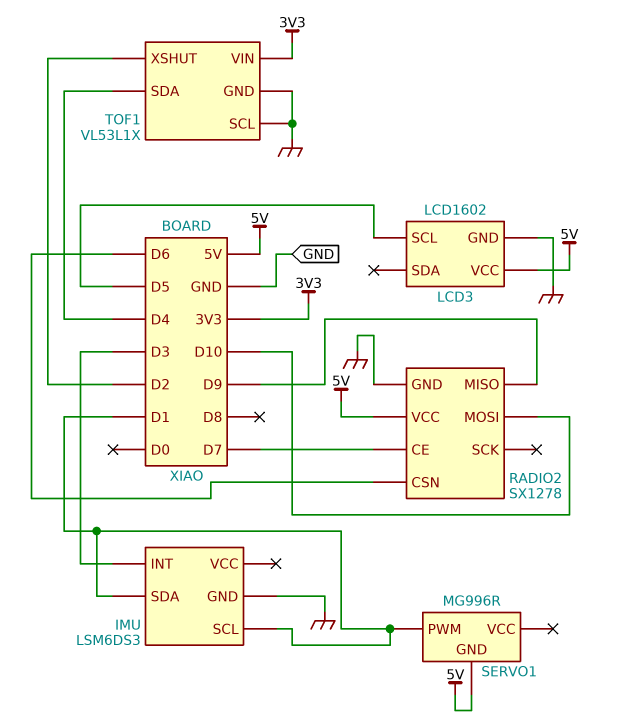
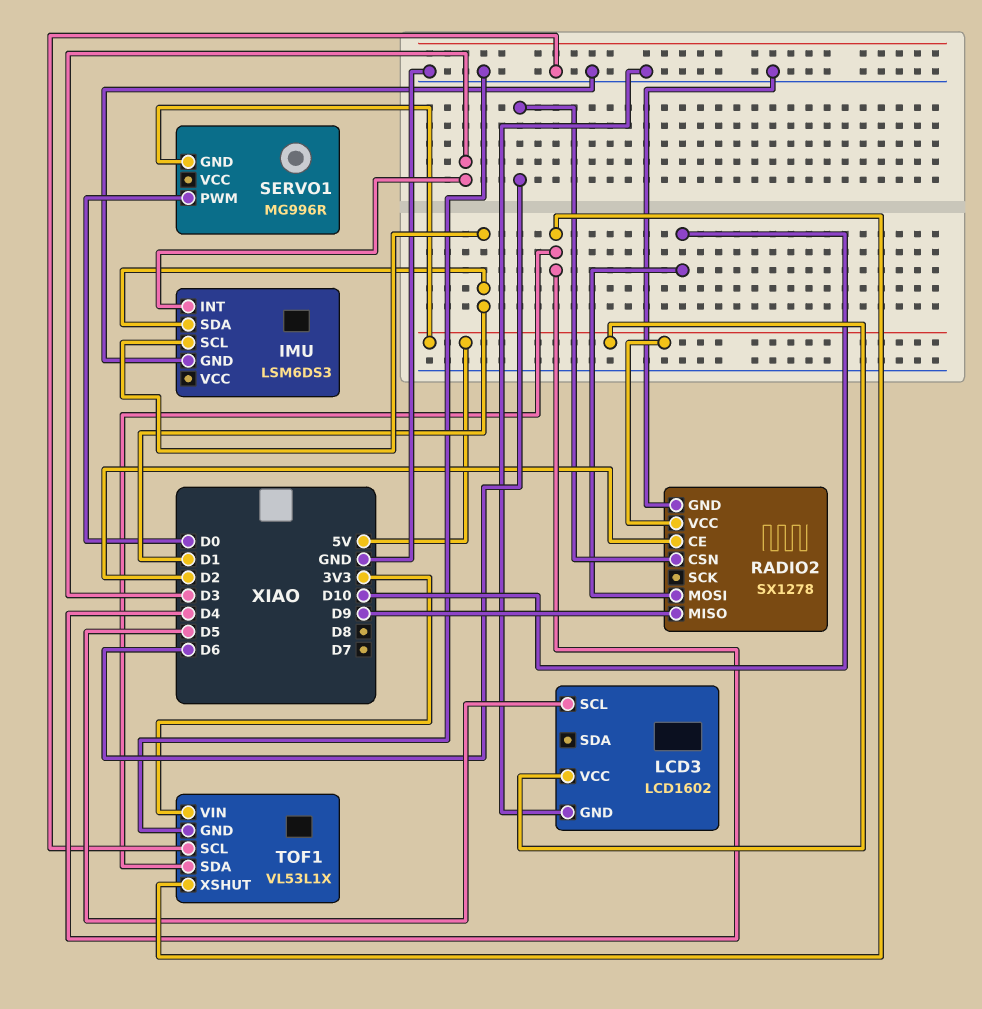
RADIO2 pin CE: D7 -> D2
SERVO1 pin PWM: D1 -> D0
TOF1 pin XSHUT: D2 -> D4

